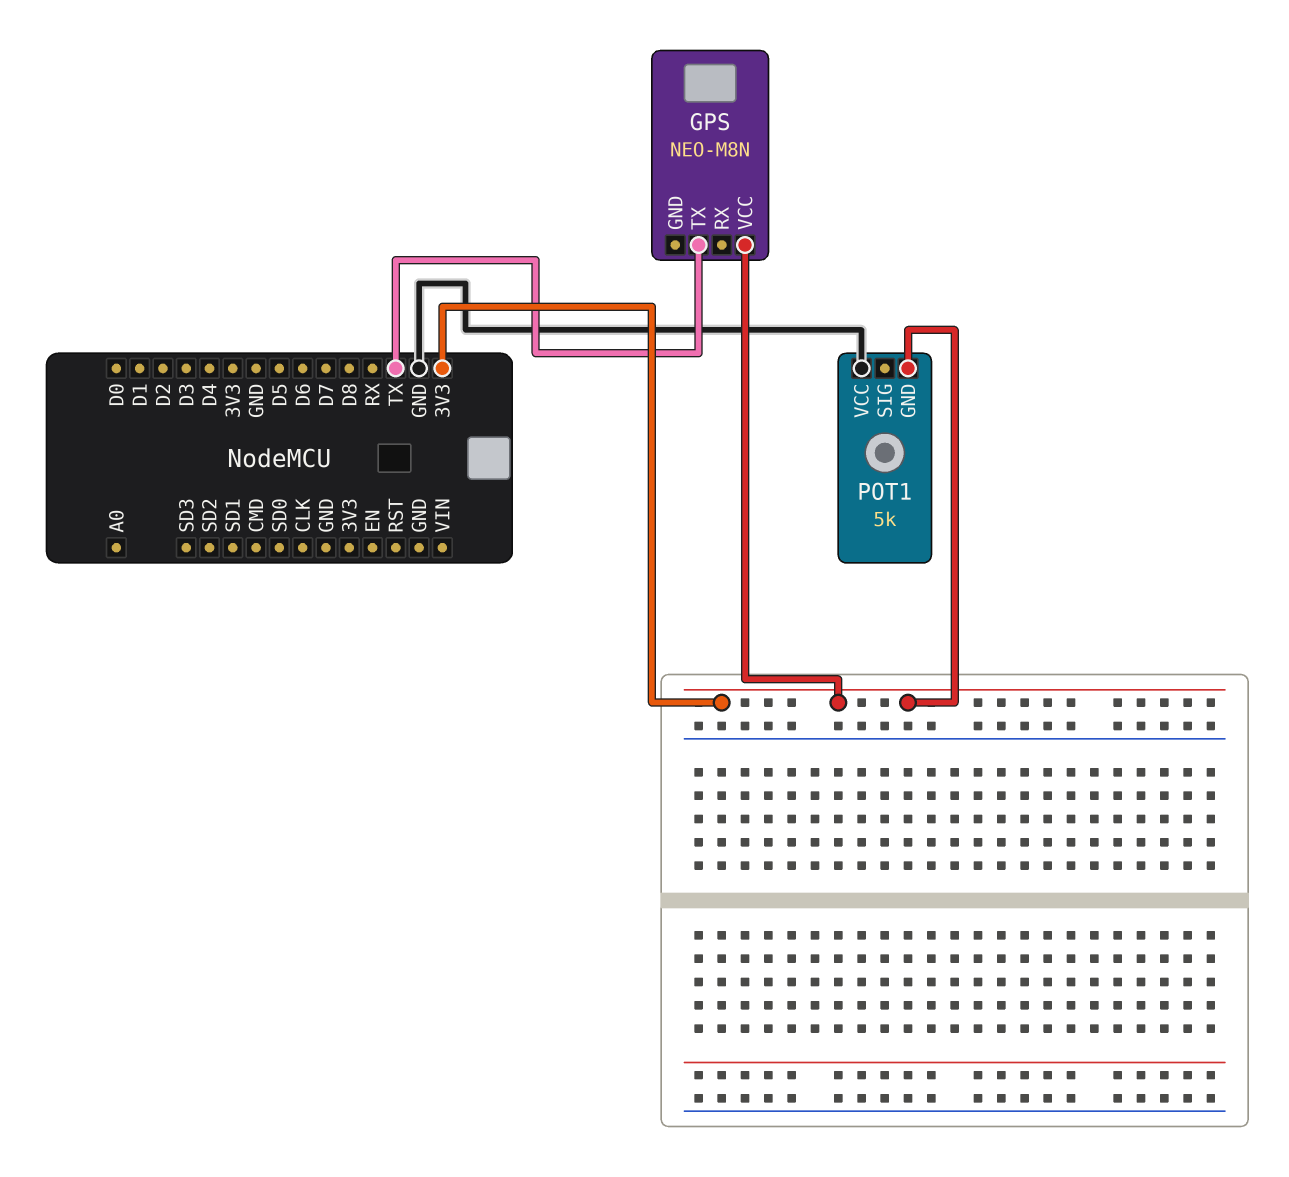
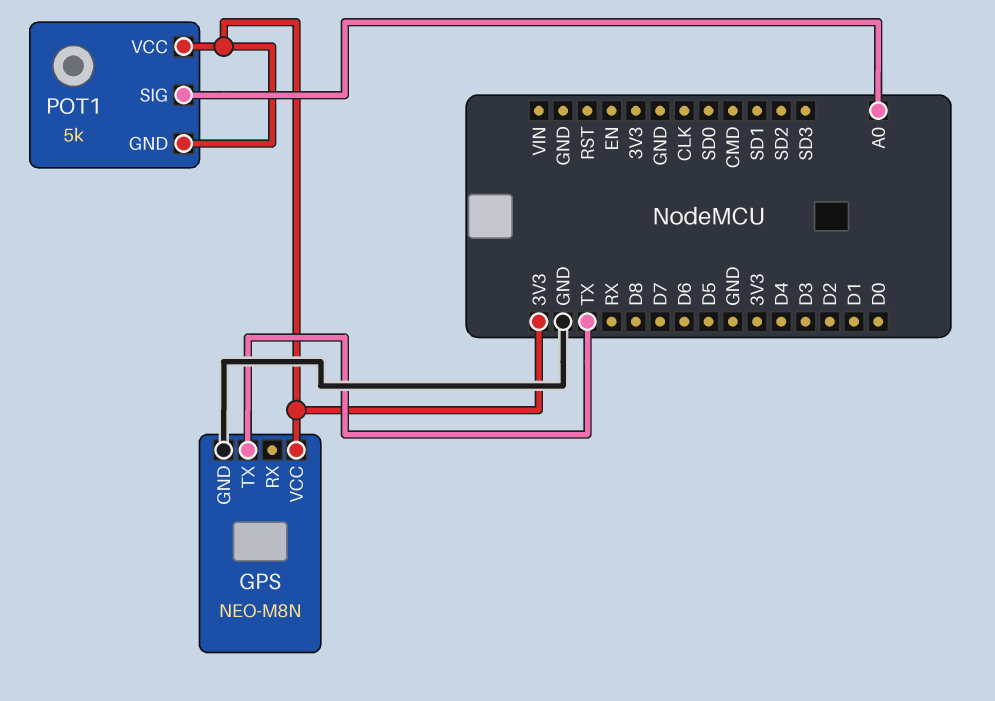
GPS pin GND: none -> GND
POT1 pin SIG: none -> A0
POT1 pin VCC: GND -> 3V3

